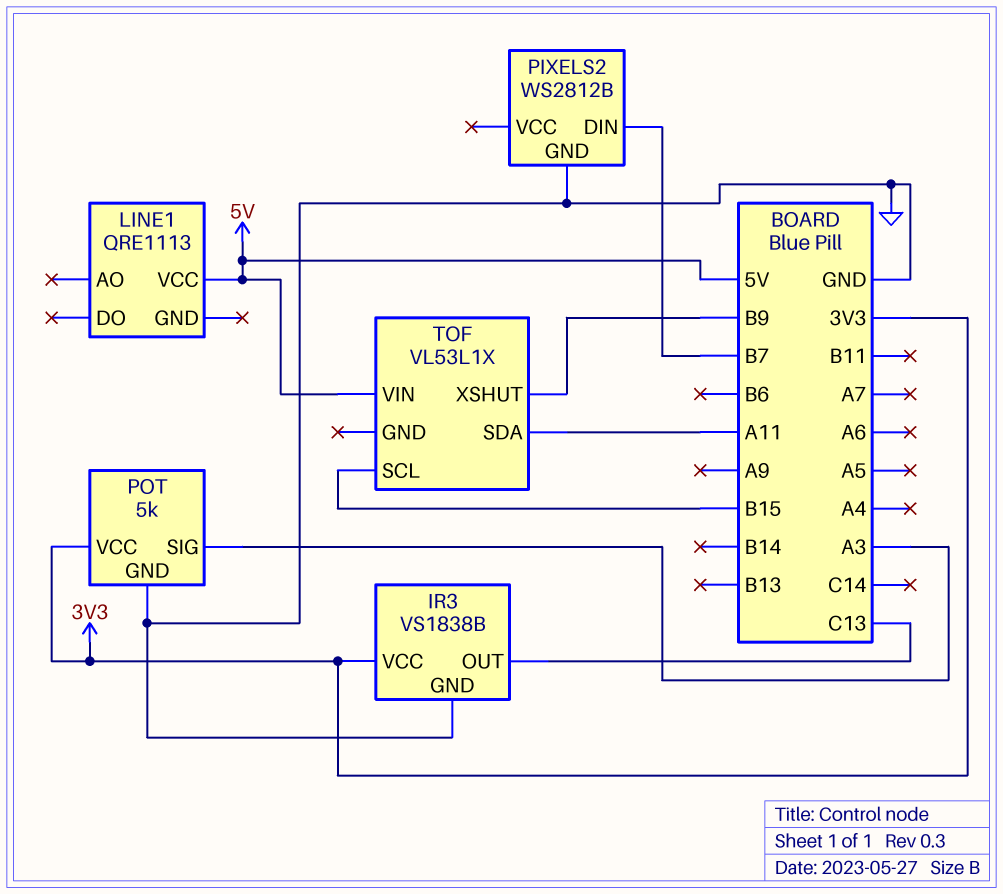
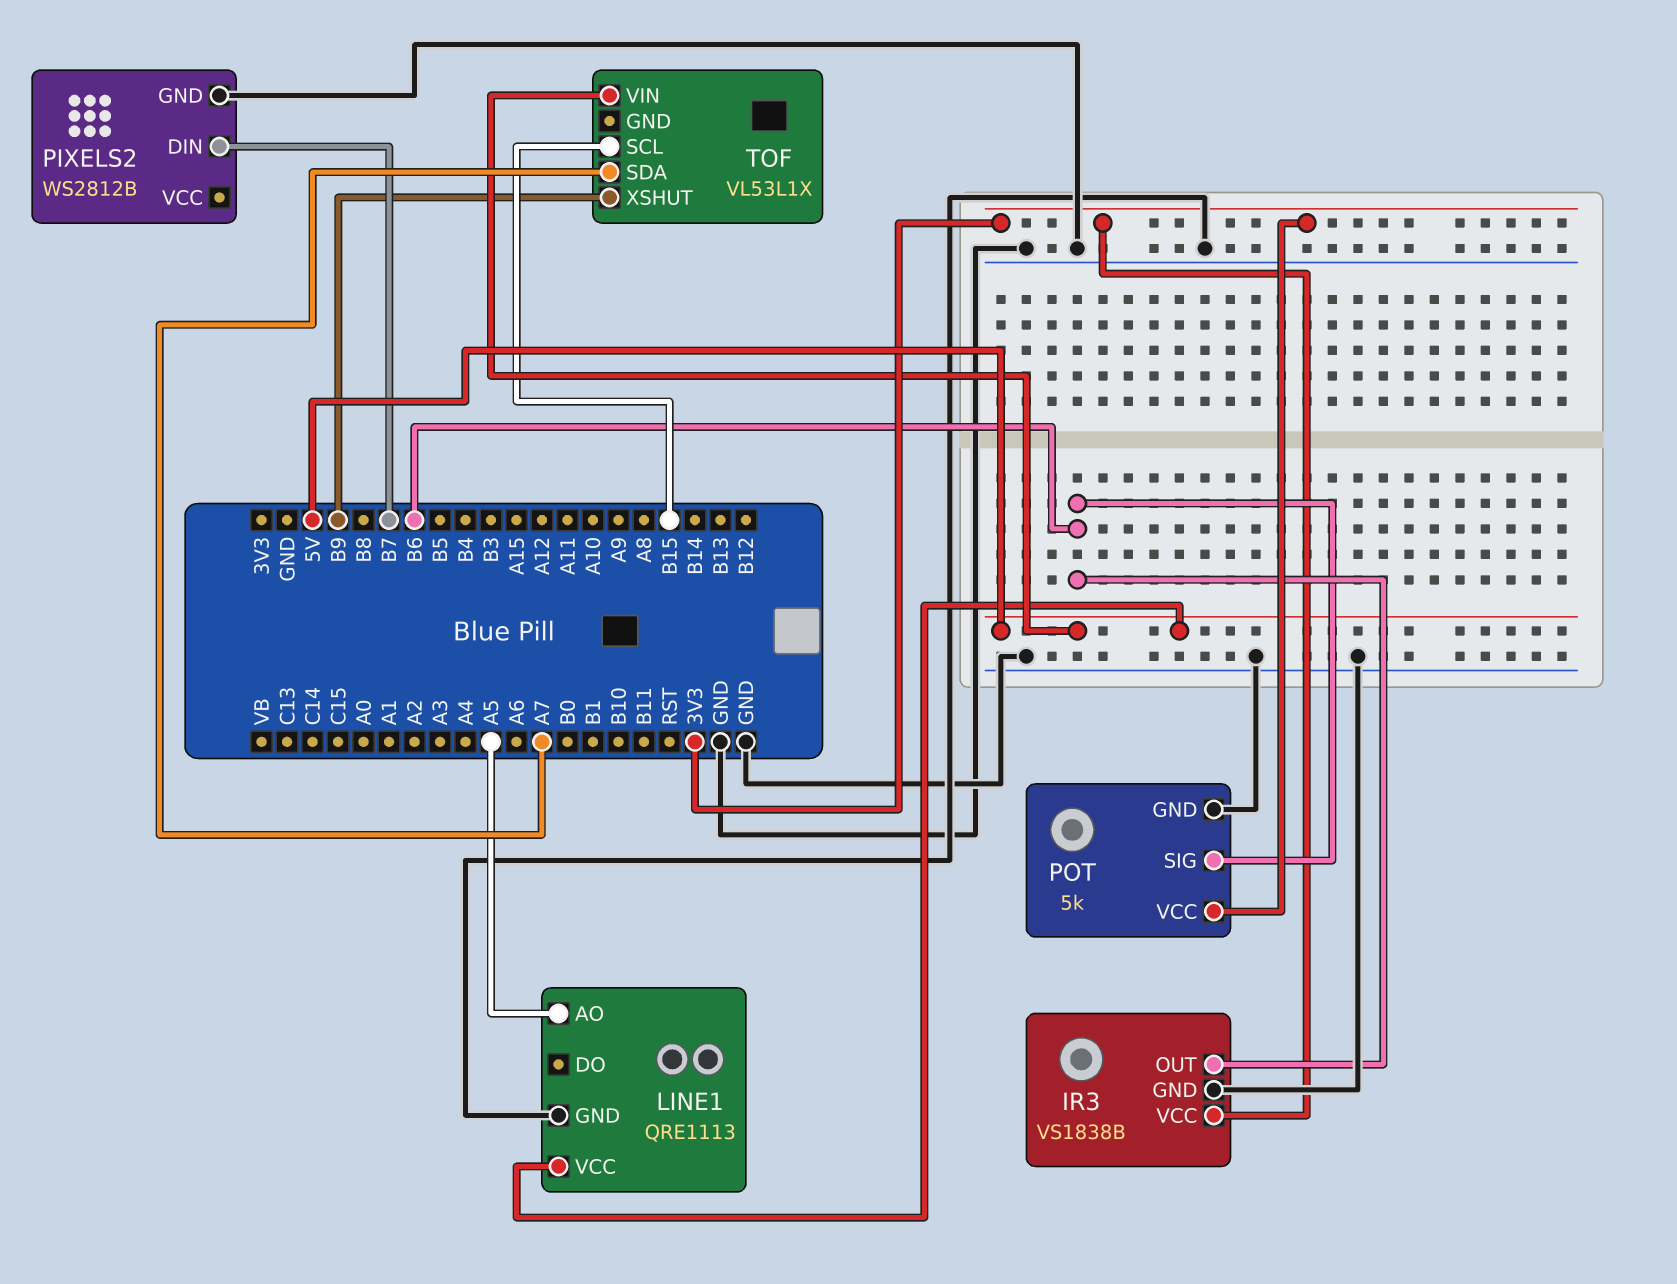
IR3 pin OUT: C13 -> B6
LINE1 pin AO: none -> A5
LINE1 pin GND: none -> GND
POT pin SIG: A3 -> B6
TOF pin SDA: A11 -> A7

